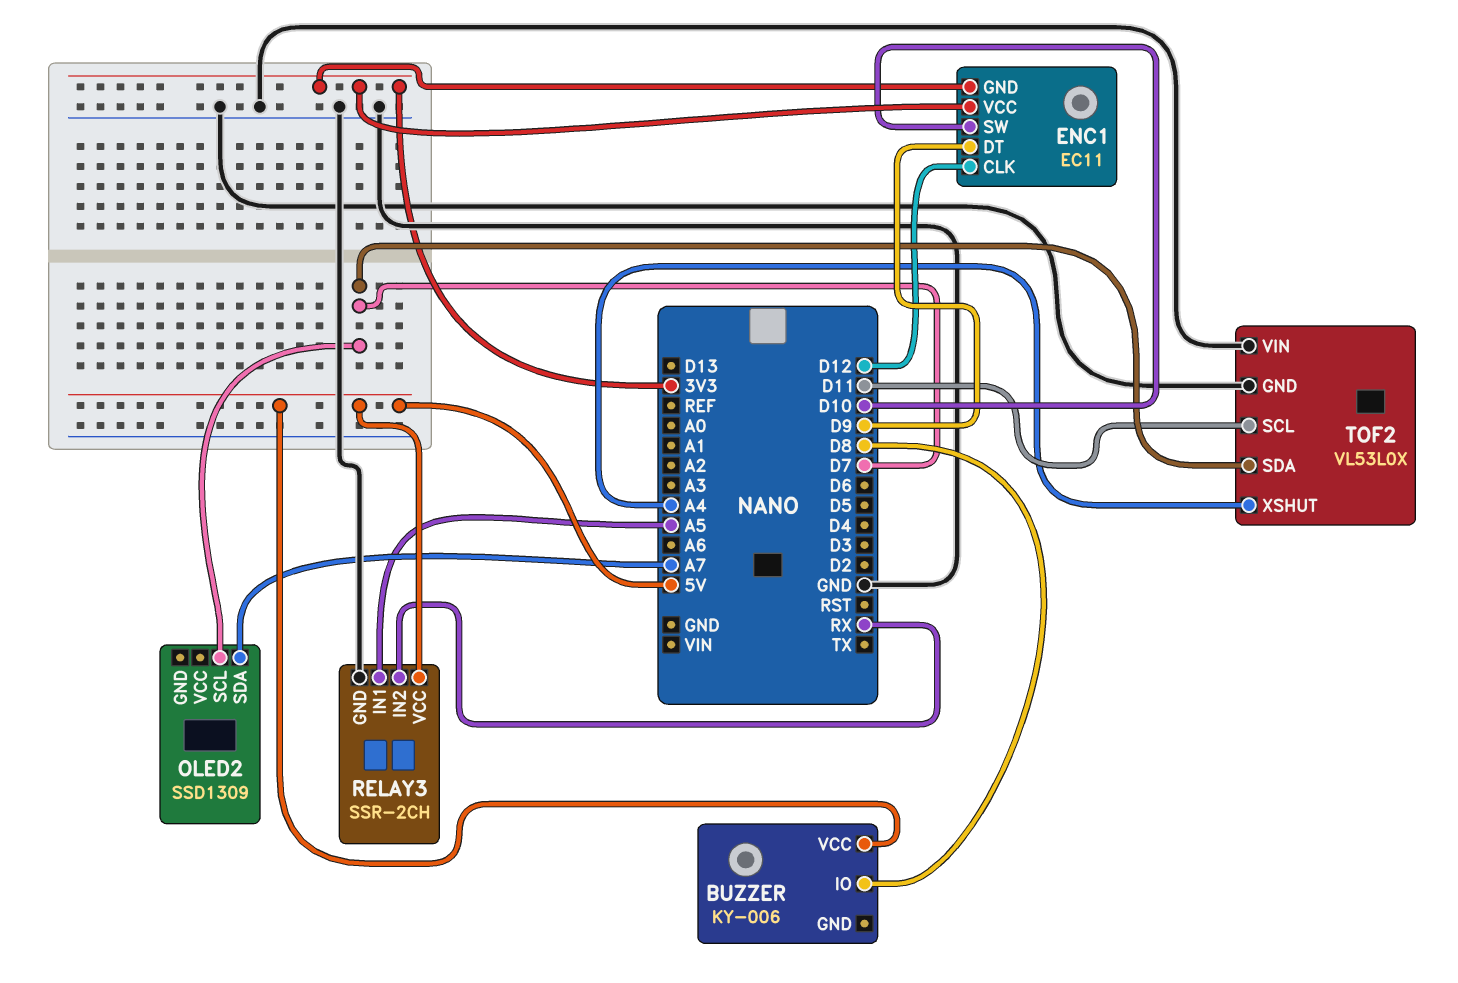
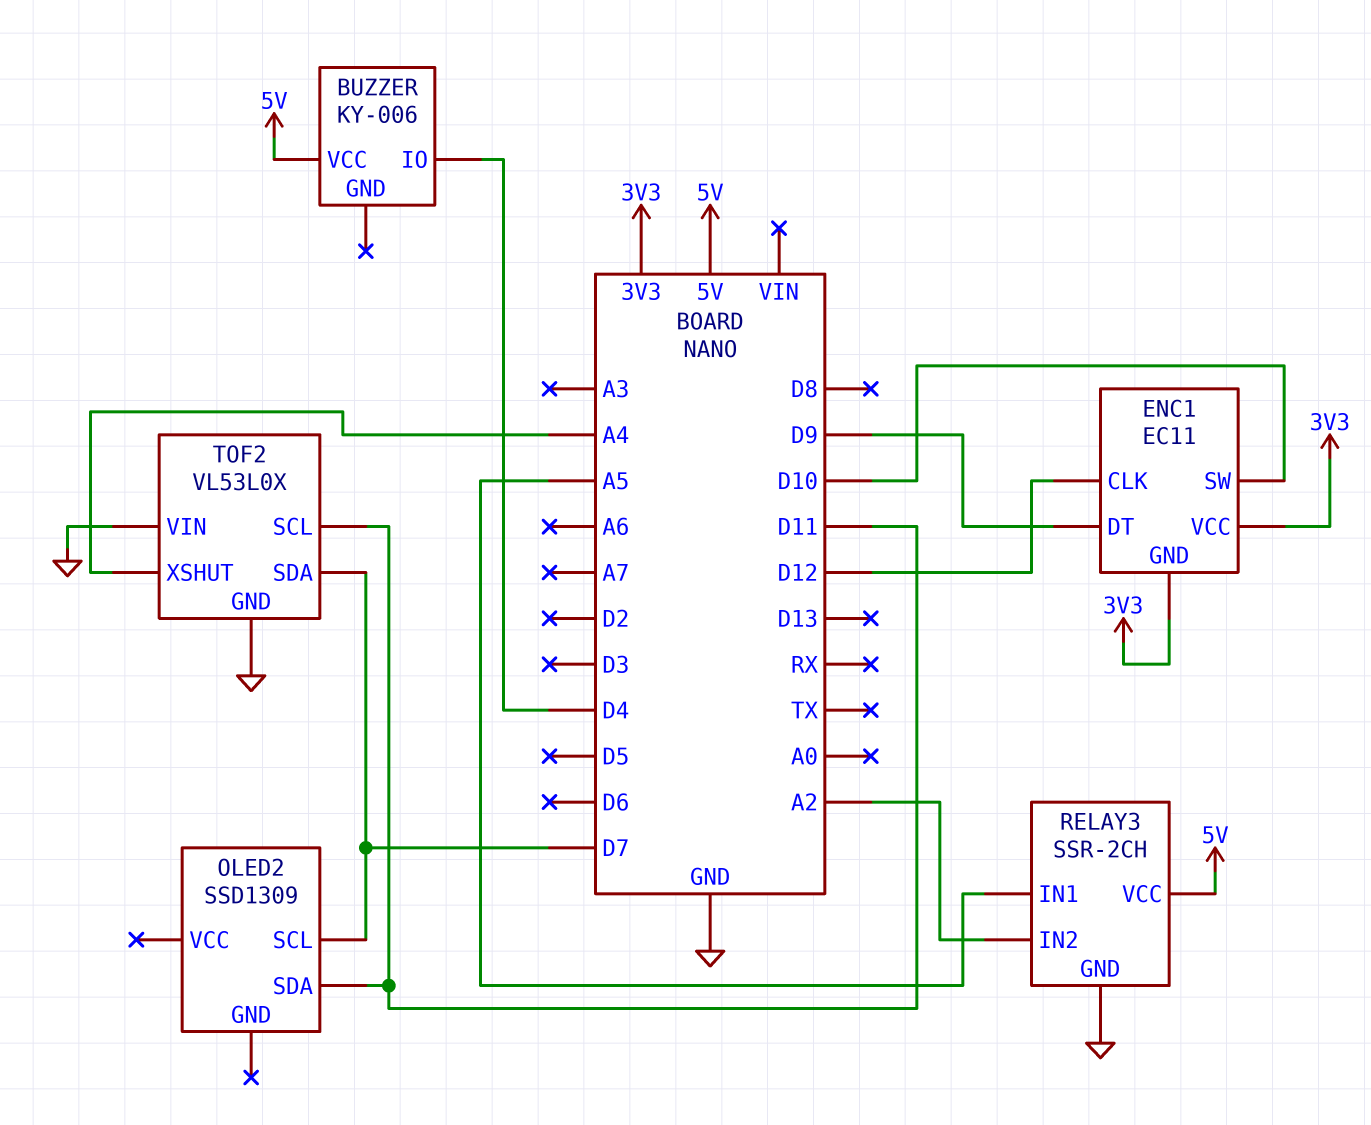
BUZZER pin IO: D8 -> D4
OLED2 pin SDA: A7 -> D11
RELAY3 pin IN2: RX -> A2

